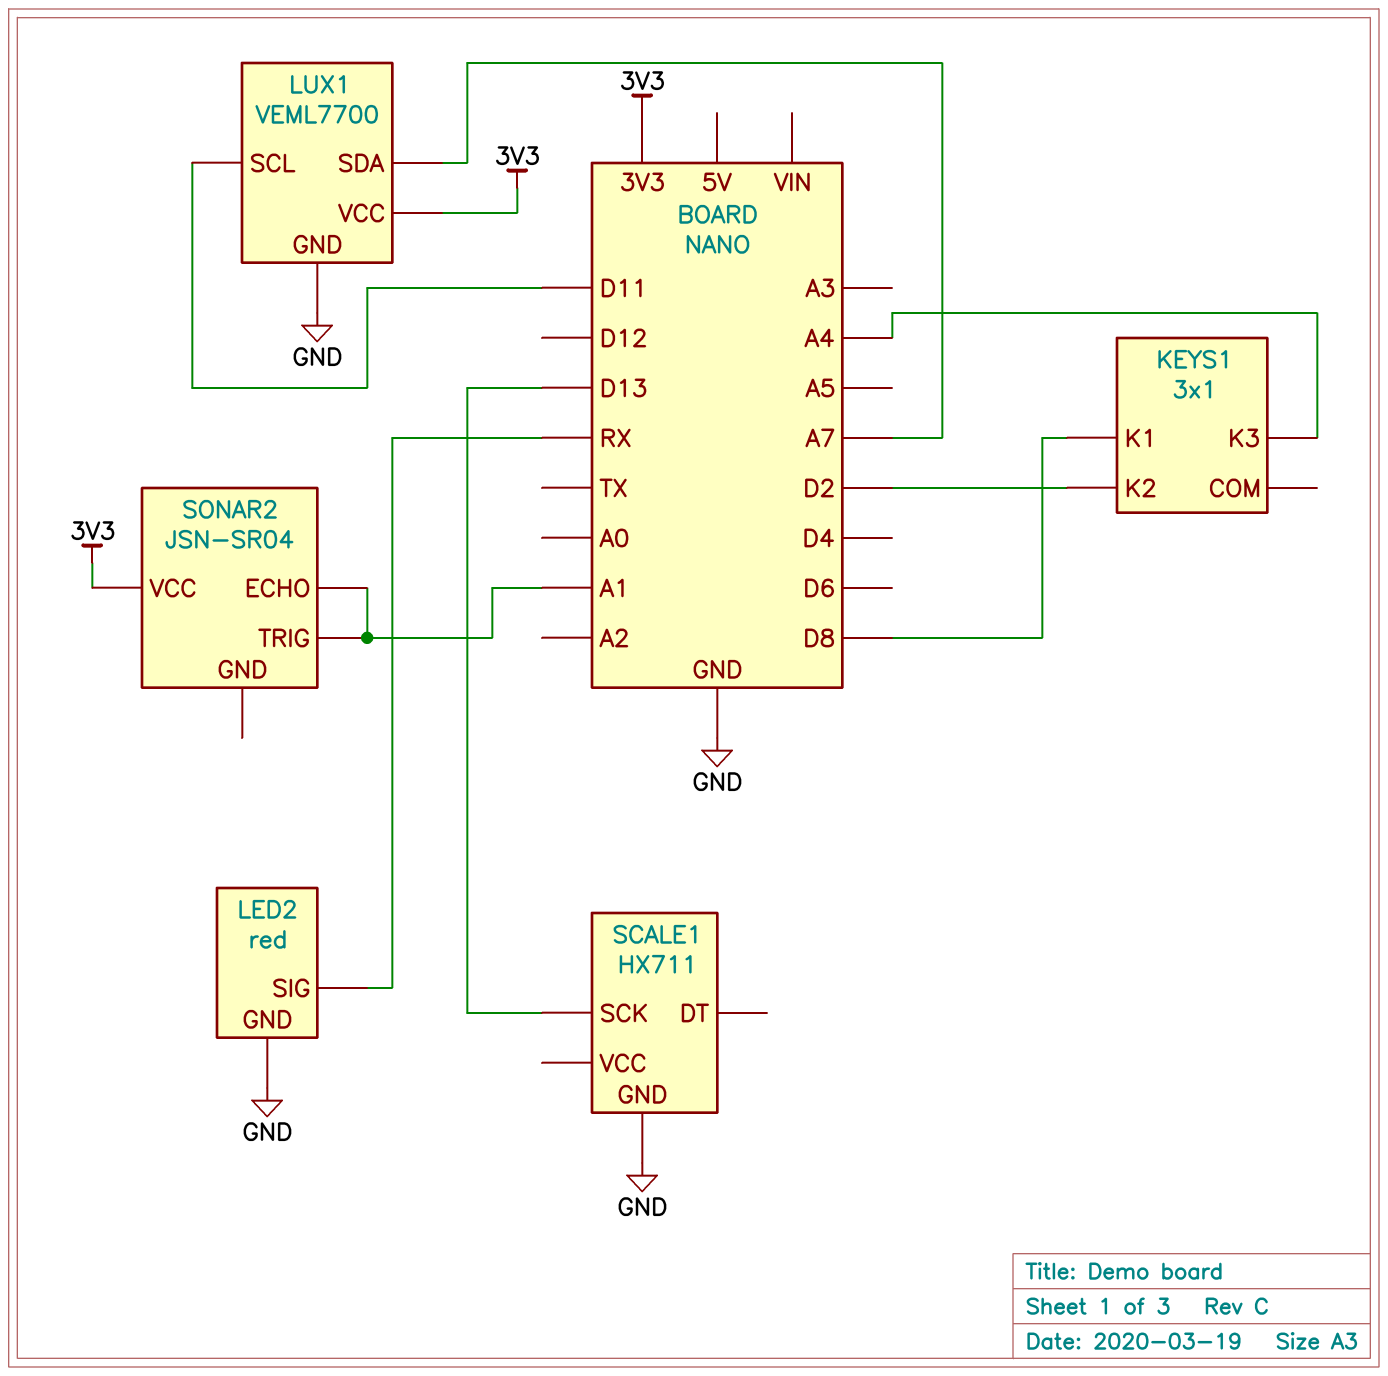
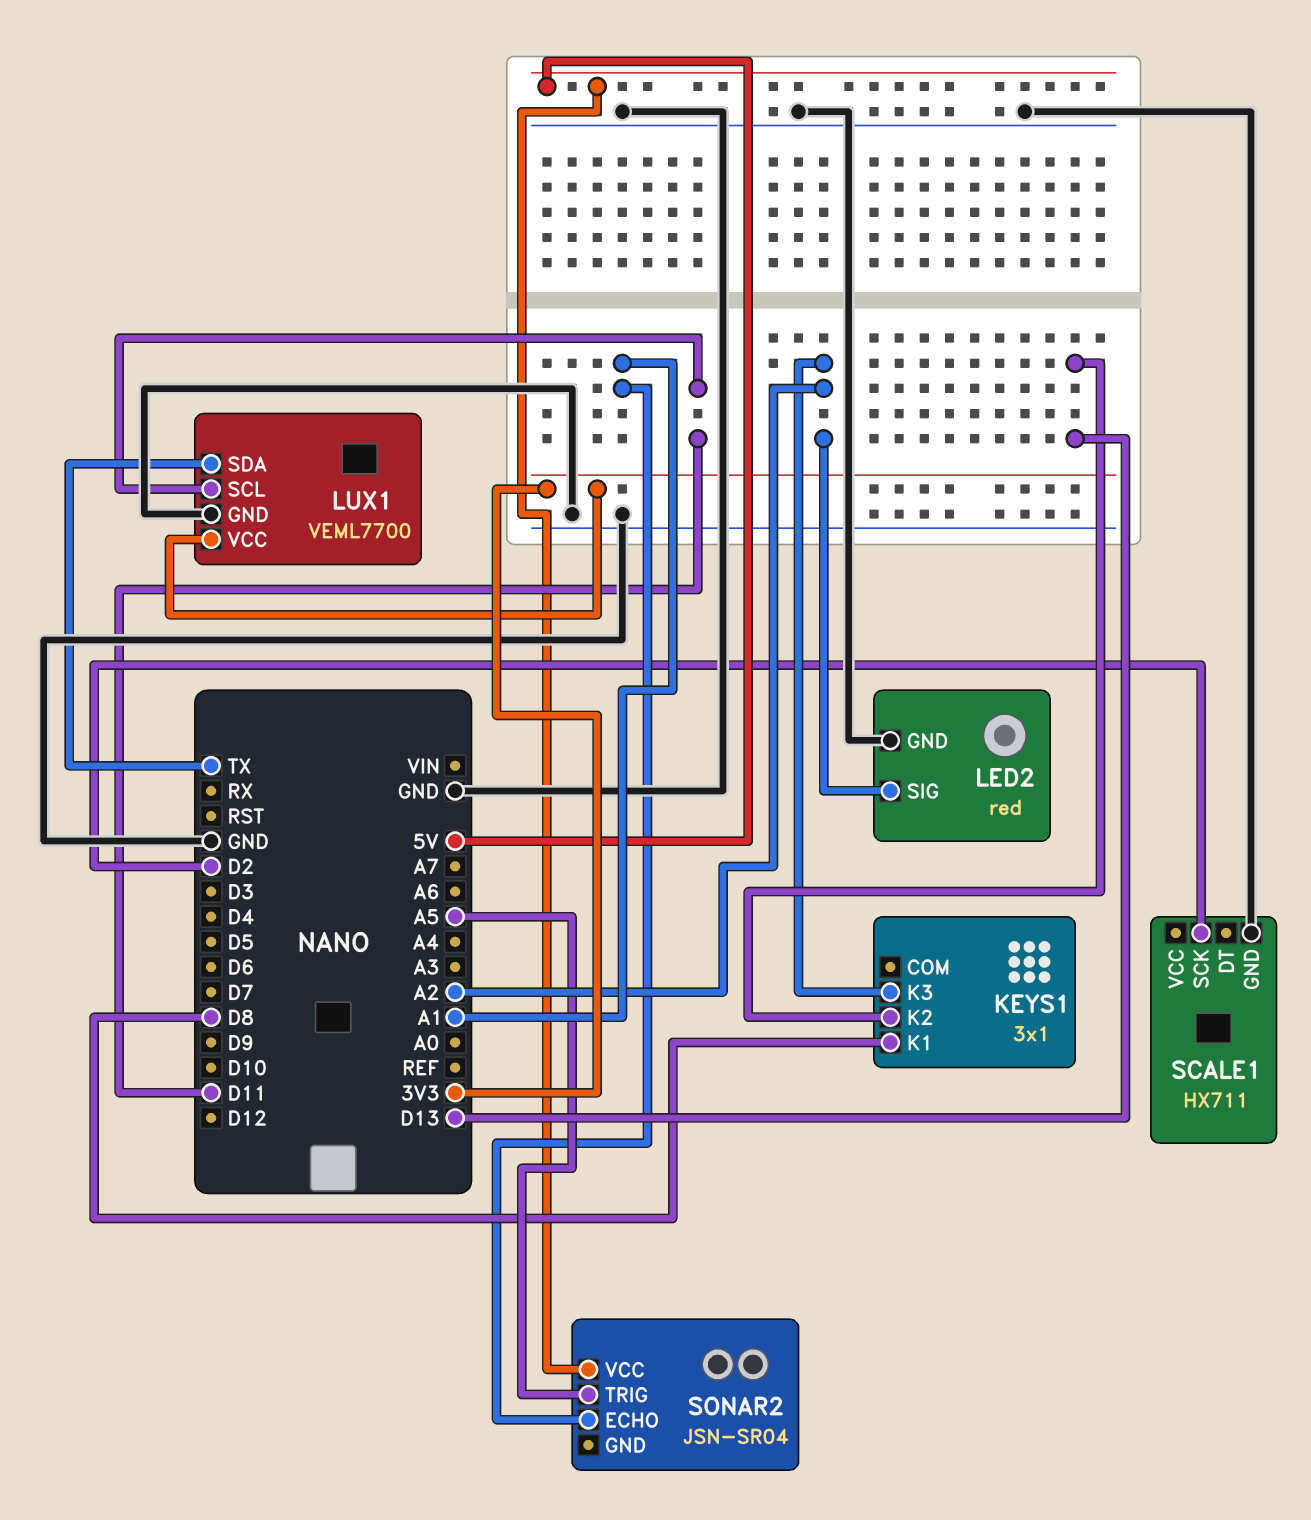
KEYS1 pin K2: D2 -> D13
KEYS1 pin K3: A4 -> A2
LED2 pin SIG: RX -> A2
LUX1 pin SDA: A7 -> TX
SCALE1 pin SCK: D13 -> D2
SONAR2 pin TRIG: A1 -> A5
SONAR2 pin VCC: 3V3 -> 5V

